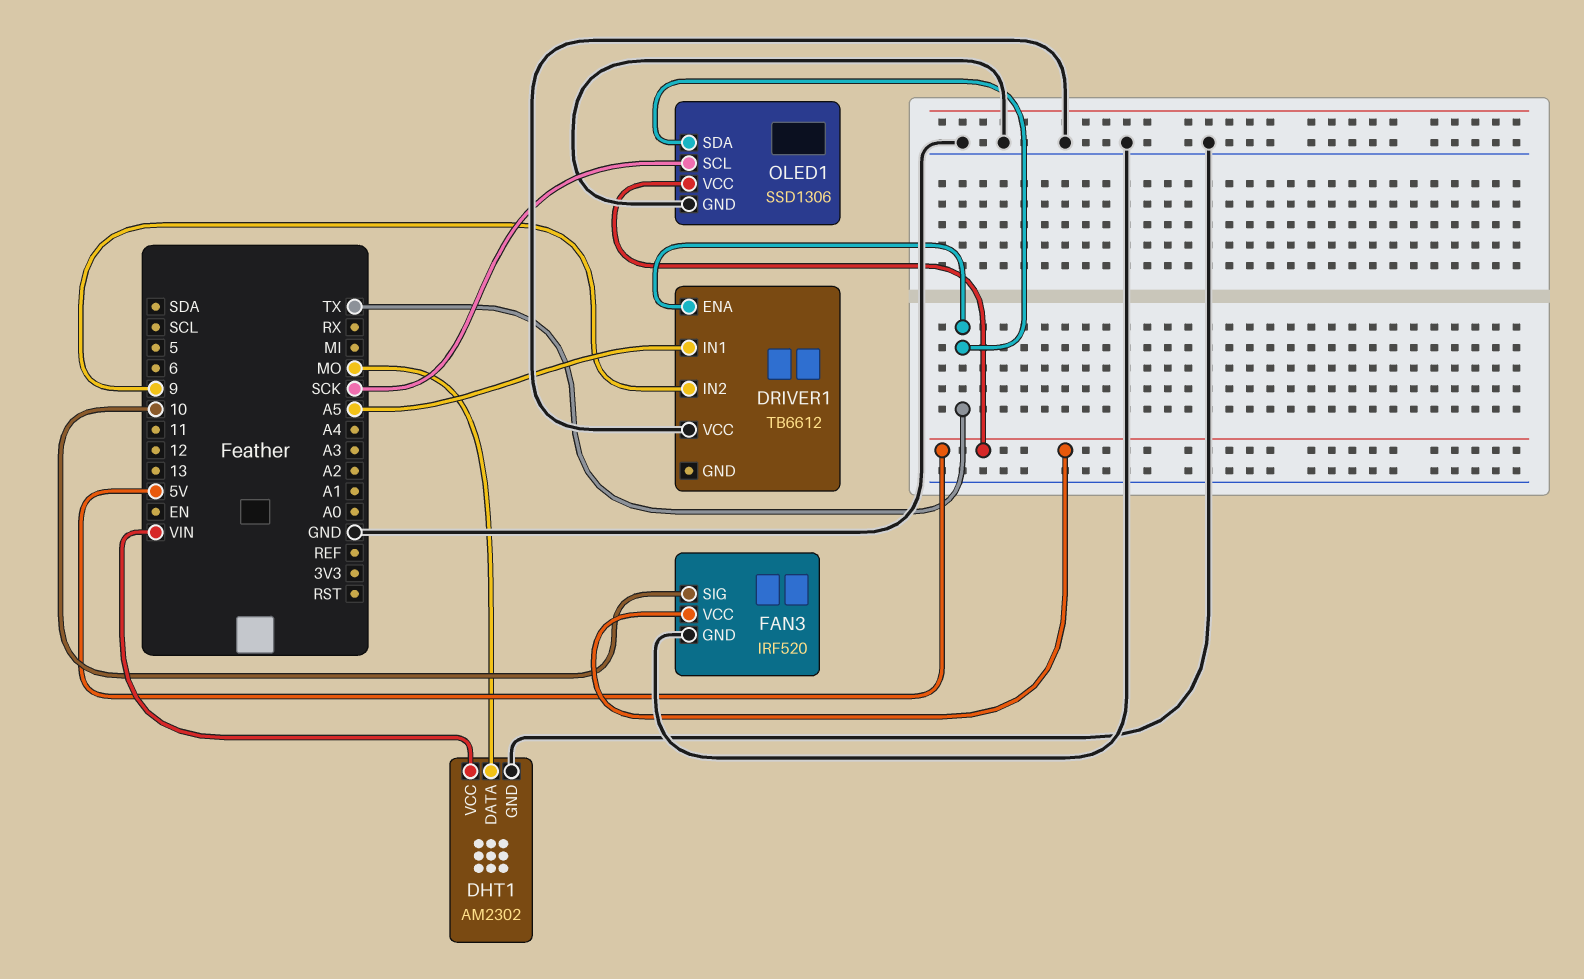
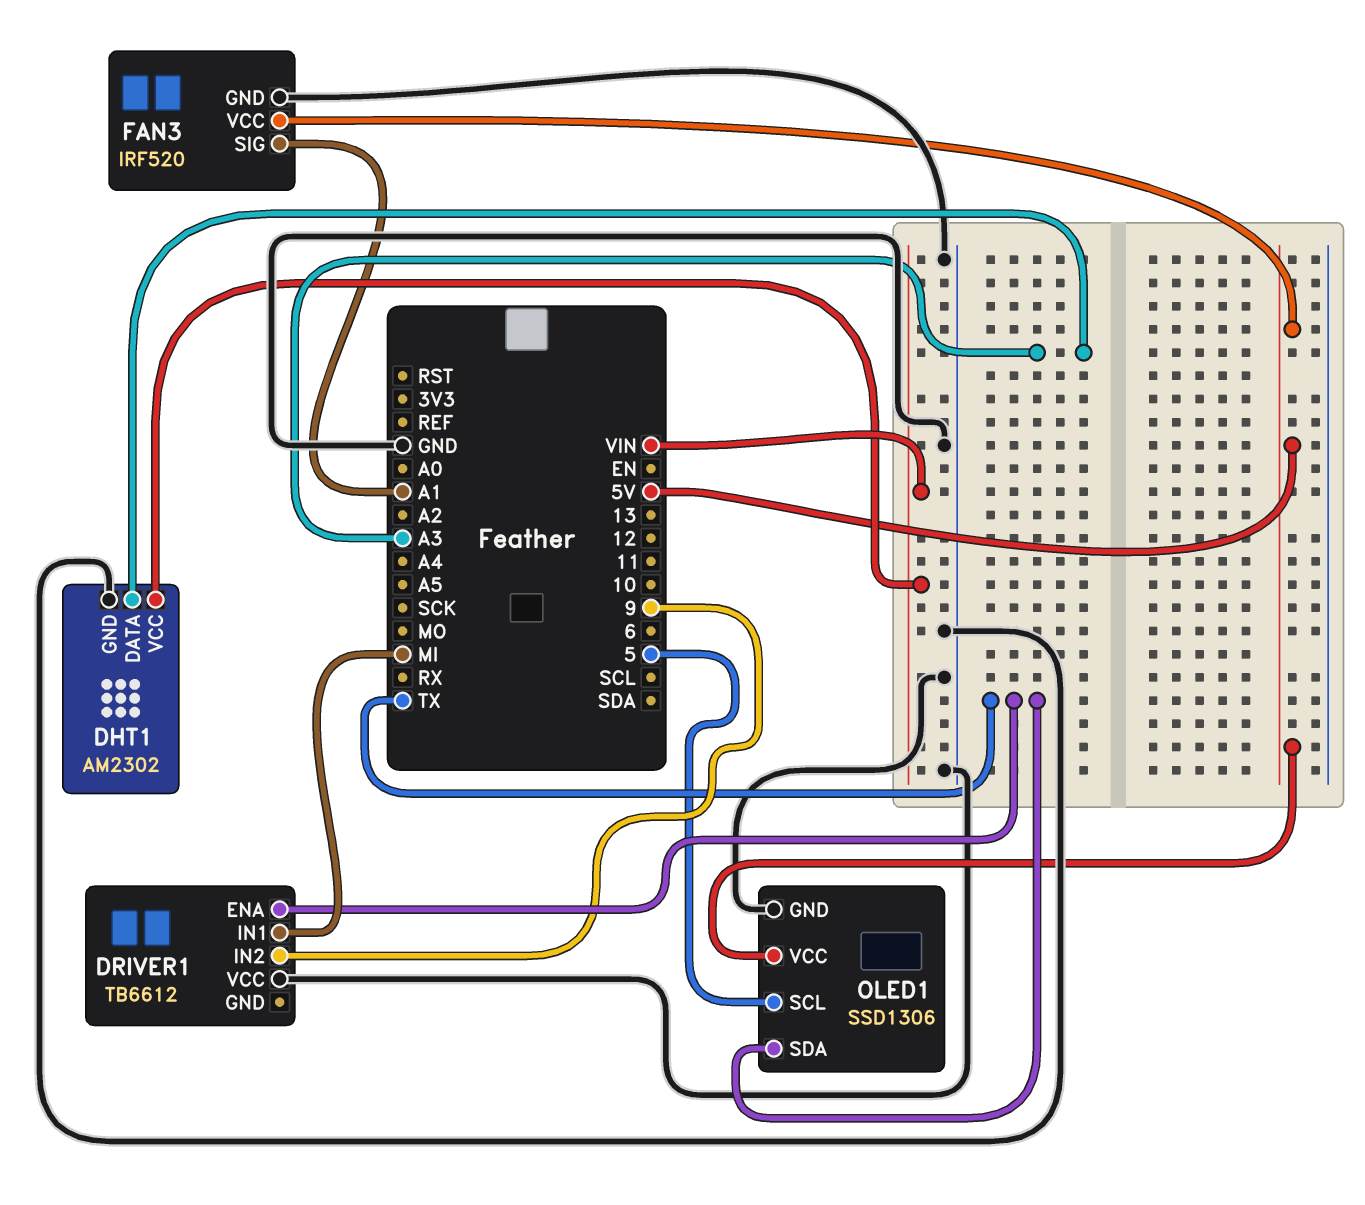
DHT1 pin DATA: MO -> A3
DRIVER1 pin IN1: A5 -> MI
FAN3 pin SIG: 10 -> A1
OLED1 pin SCL: SCK -> 5

